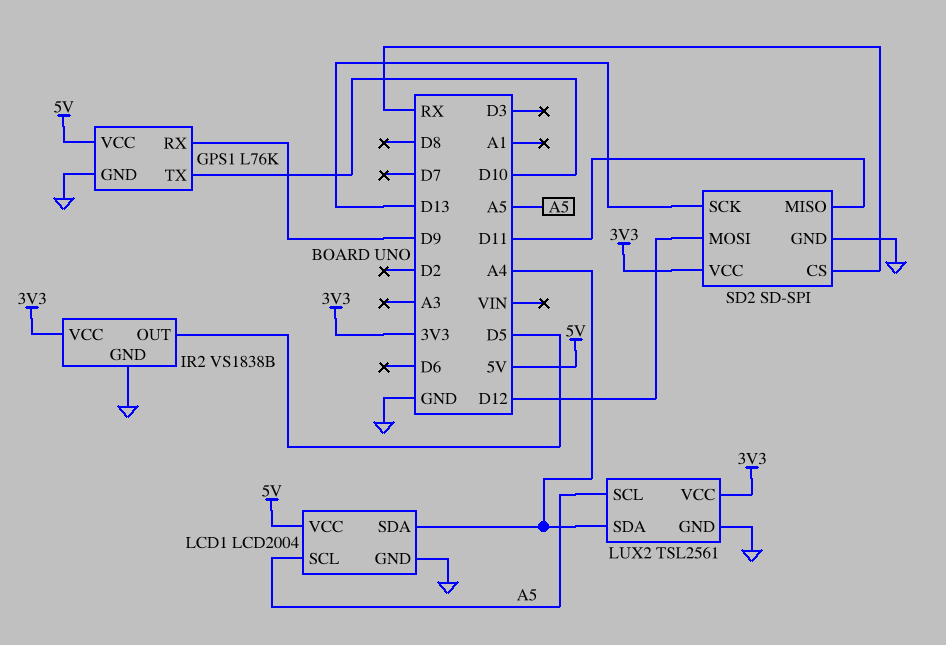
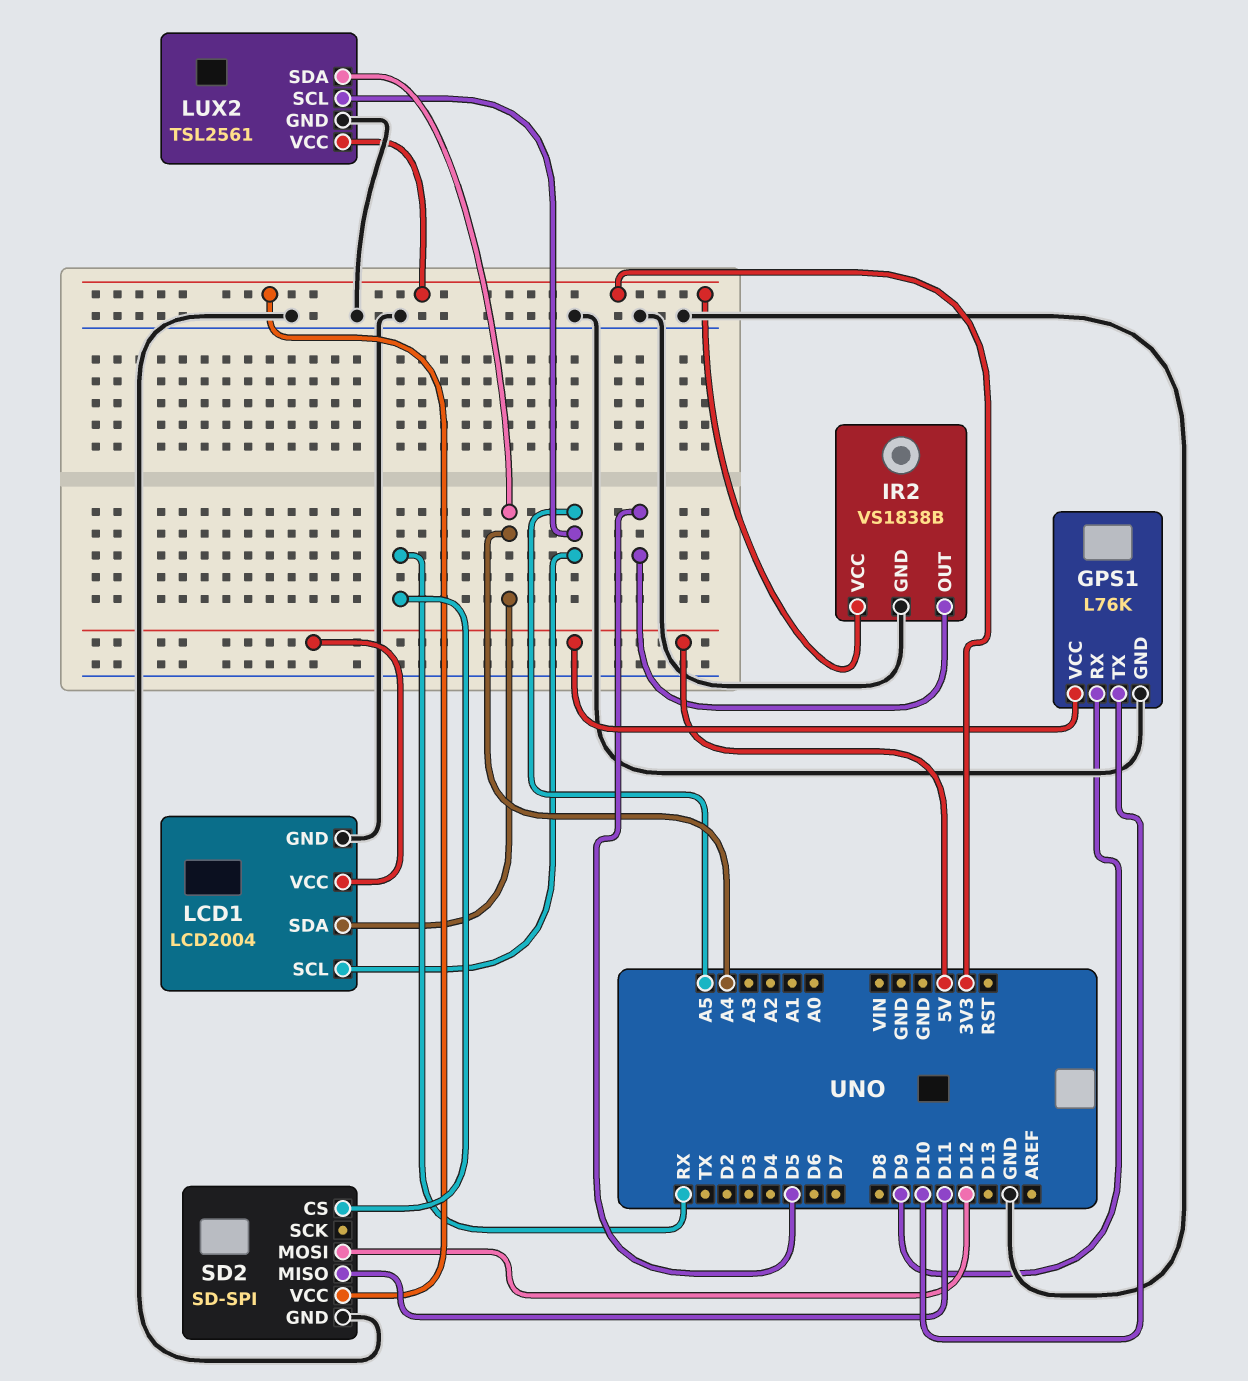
SD2 pin SCK: D13 -> none

